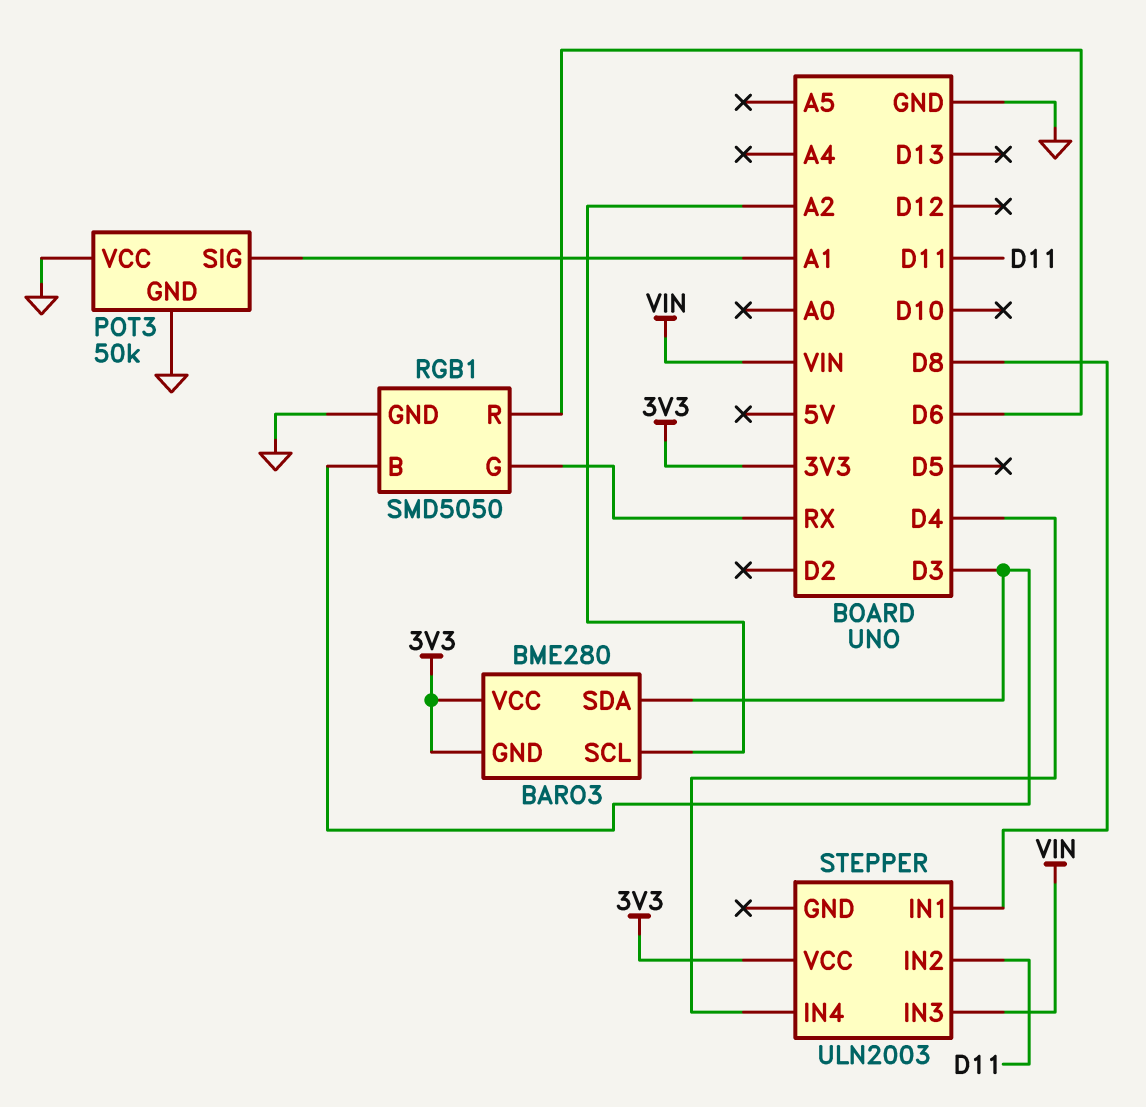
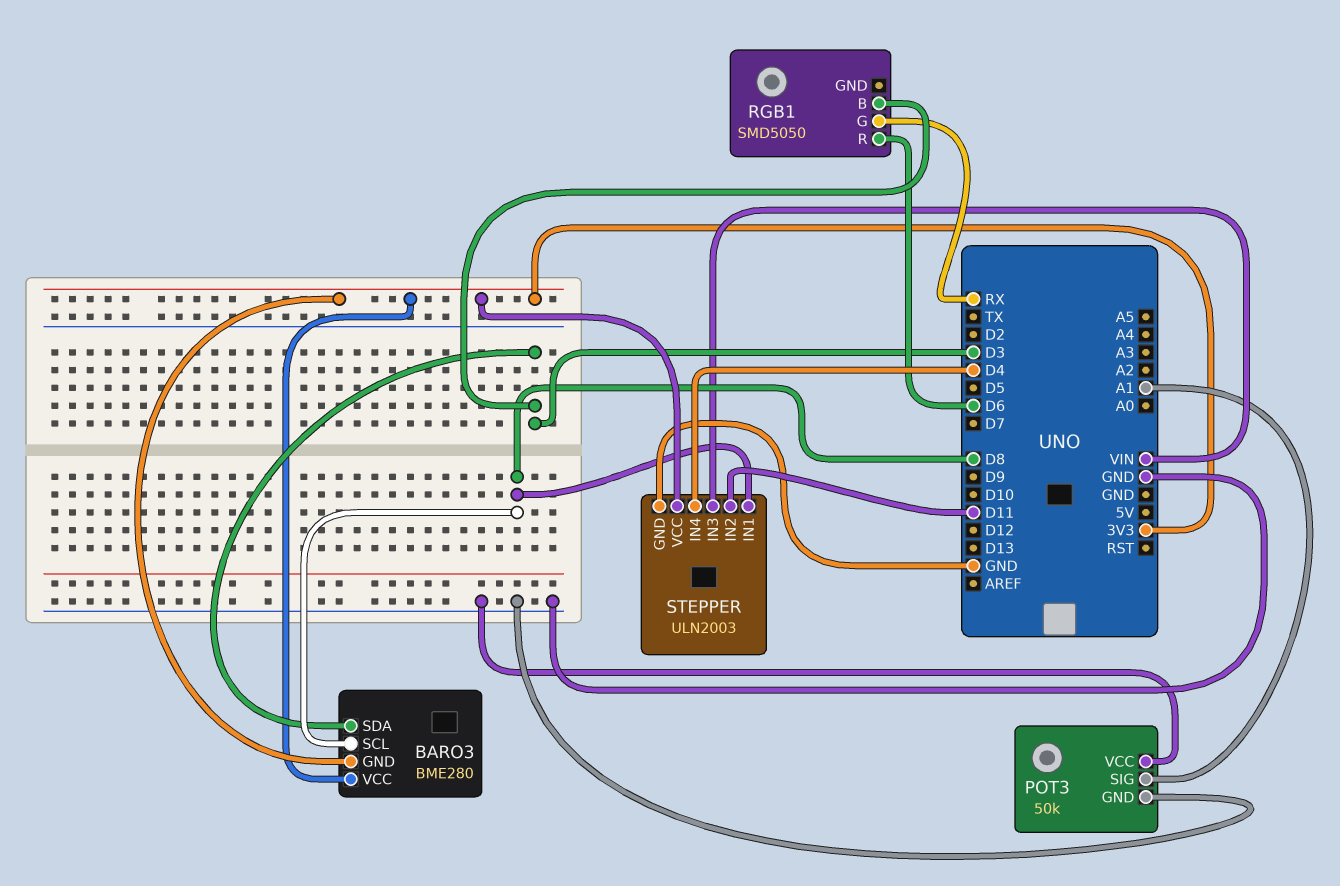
BARO3 pin SCL: A2 -> D8
RGB1 pin GND: GND -> none
STEPPER pin GND: none -> GND

